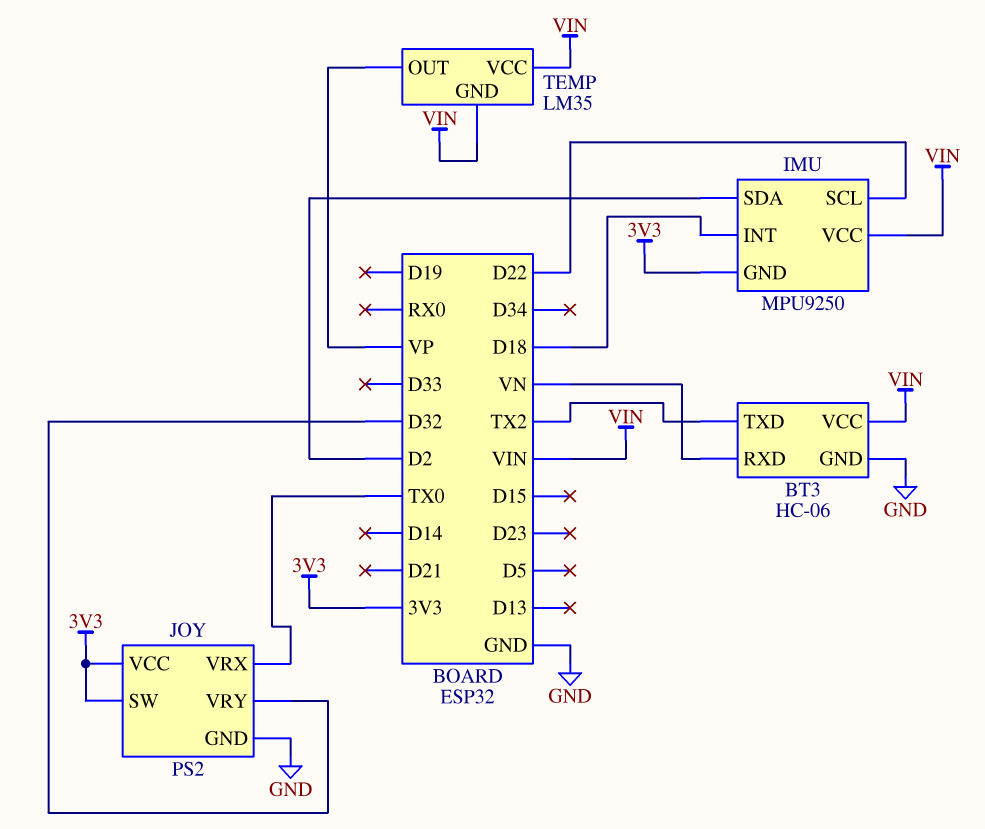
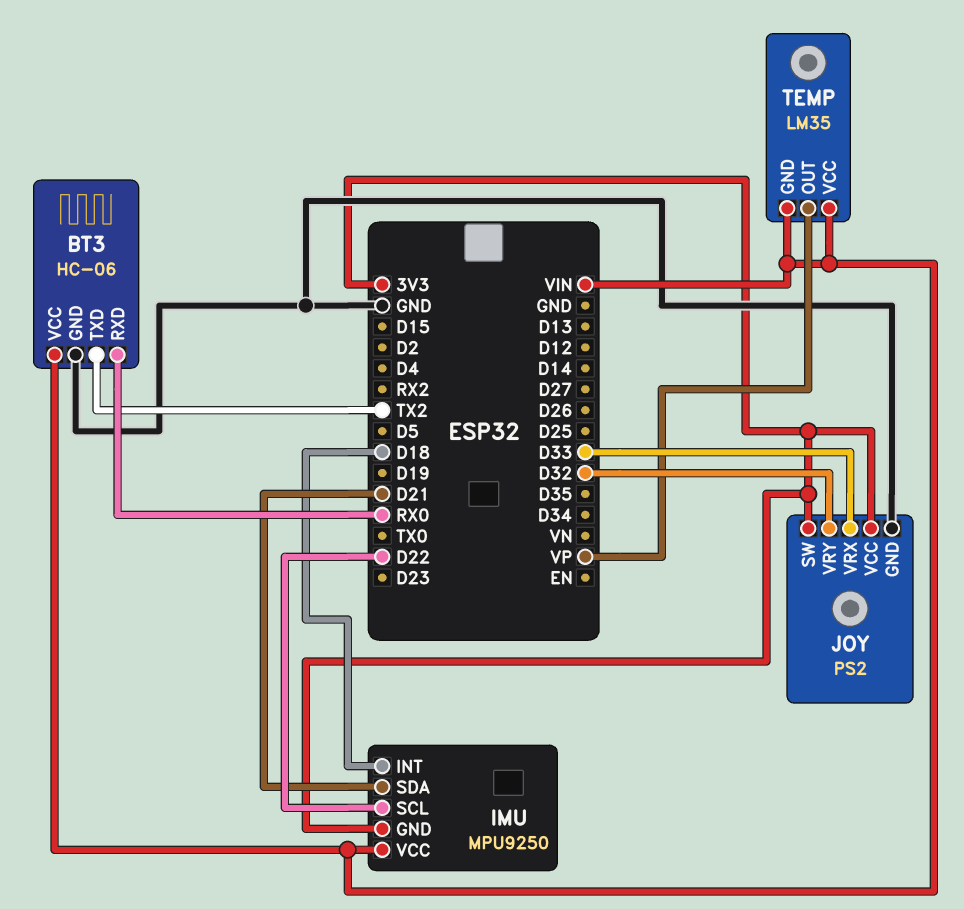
BT3 pin RXD: VN -> RX0
IMU pin SDA: D2 -> D21
JOY pin VRX: TX0 -> D33

